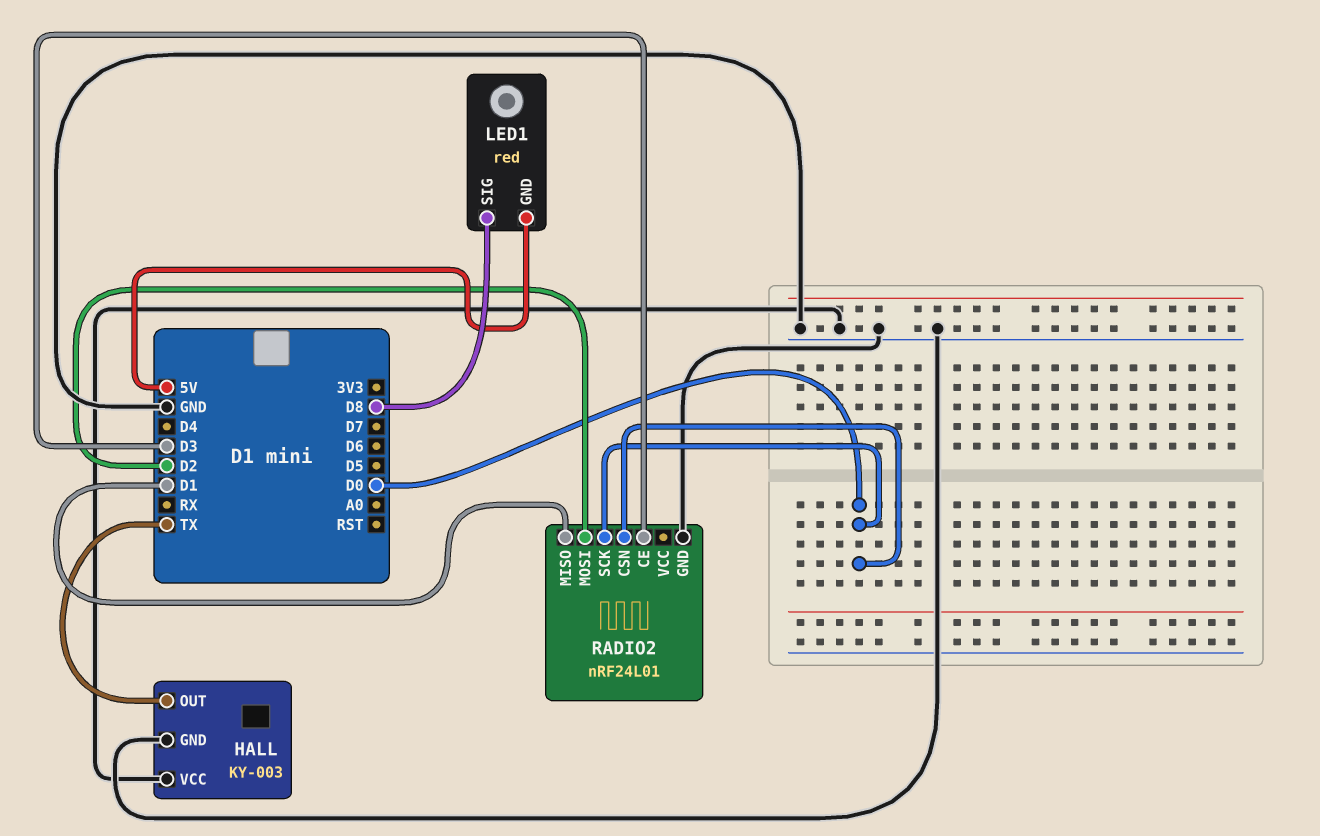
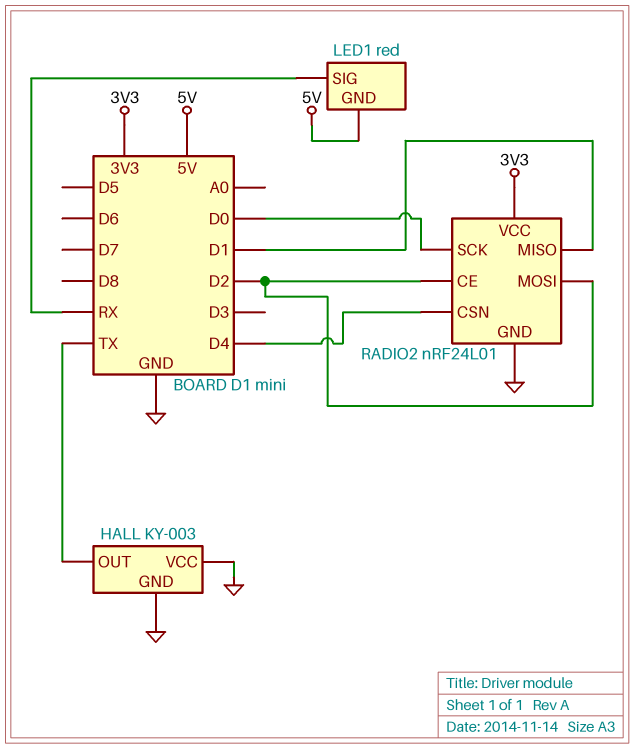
LED1 pin SIG: D8 -> RX
RADIO2 pin CE: D3 -> D2
RADIO2 pin CSN: D0 -> D4
RADIO2 pin VCC: none -> 3V3

